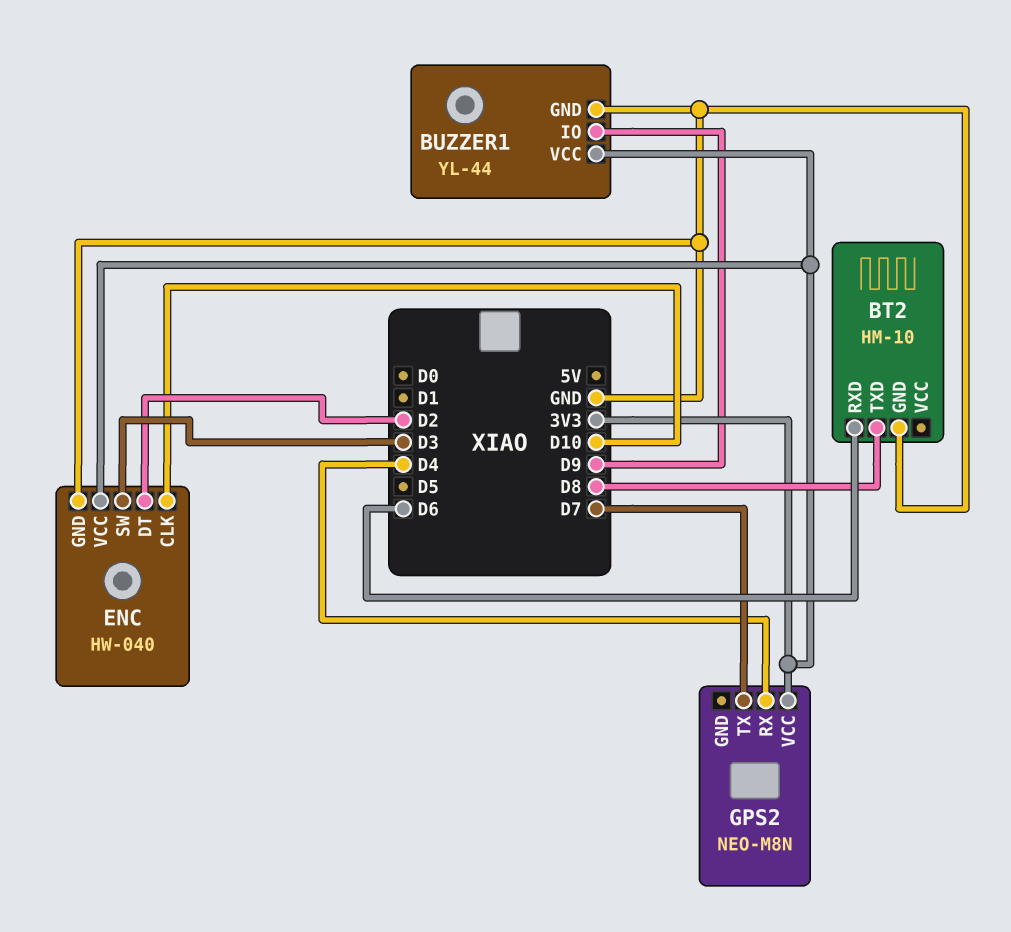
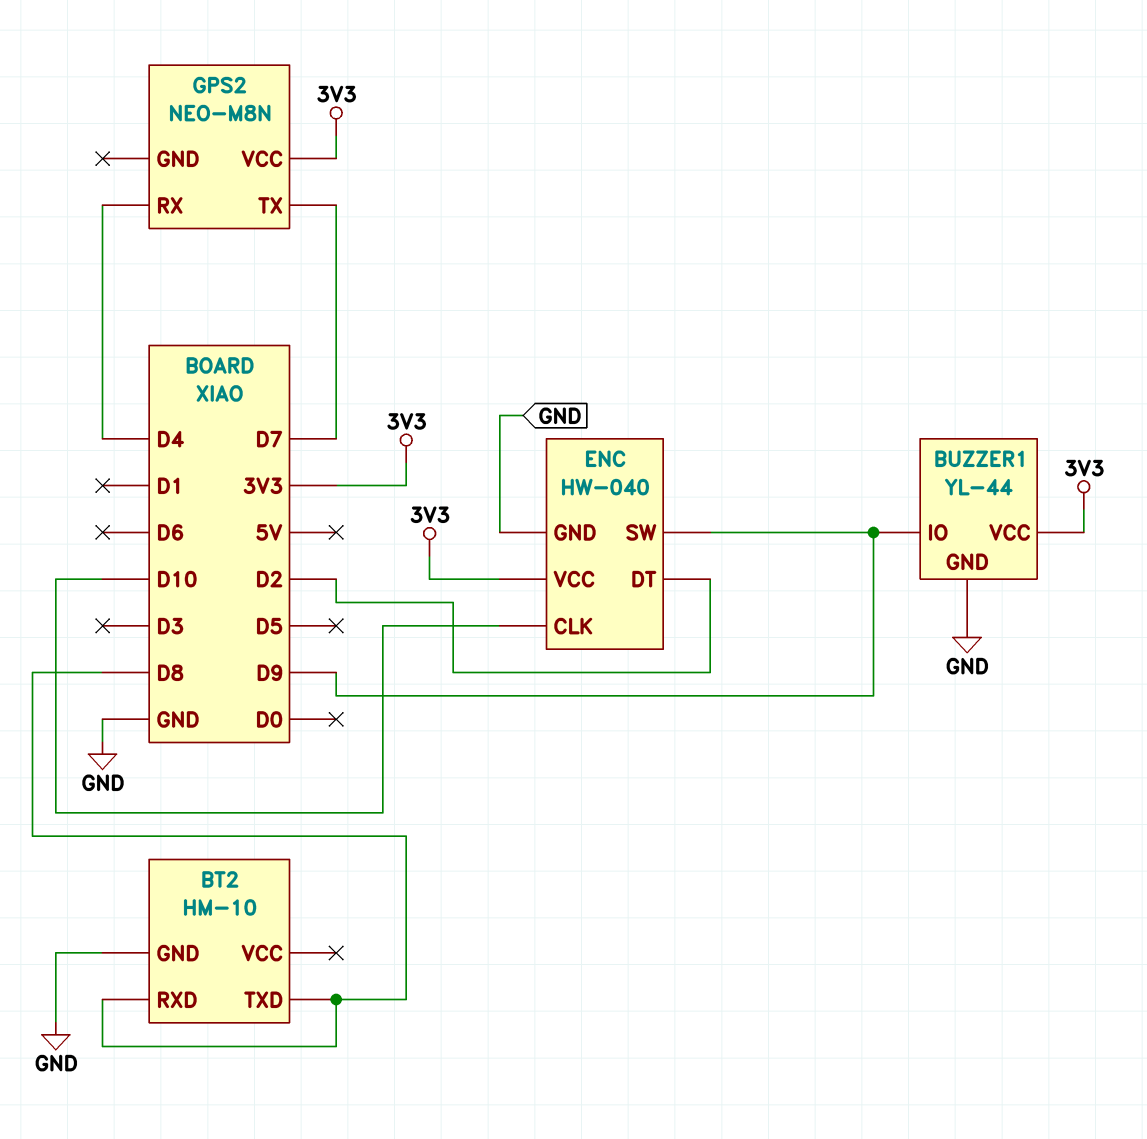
BT2 pin RXD: D6 -> D8
ENC pin SW: D3 -> D9

